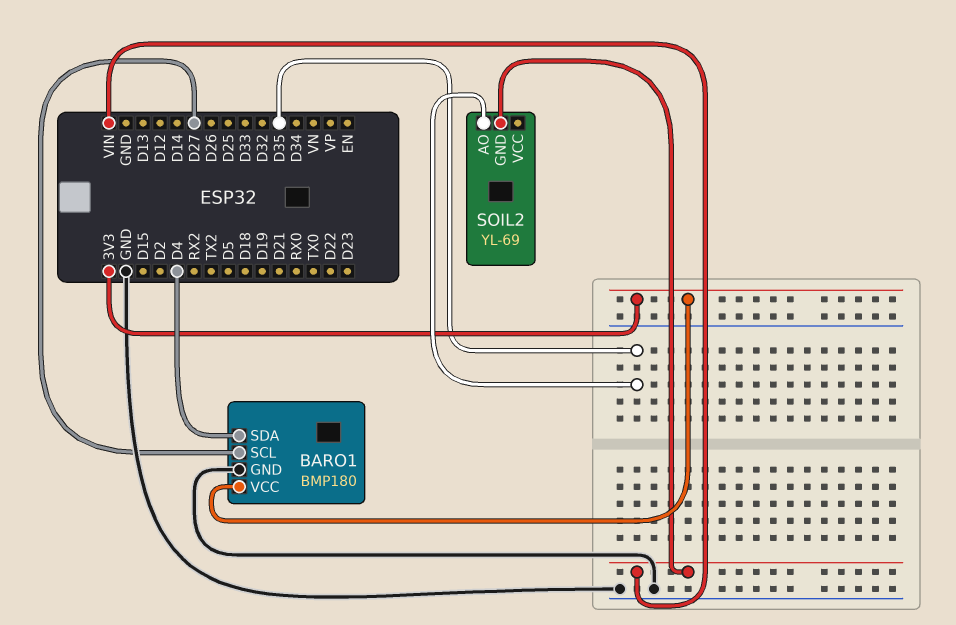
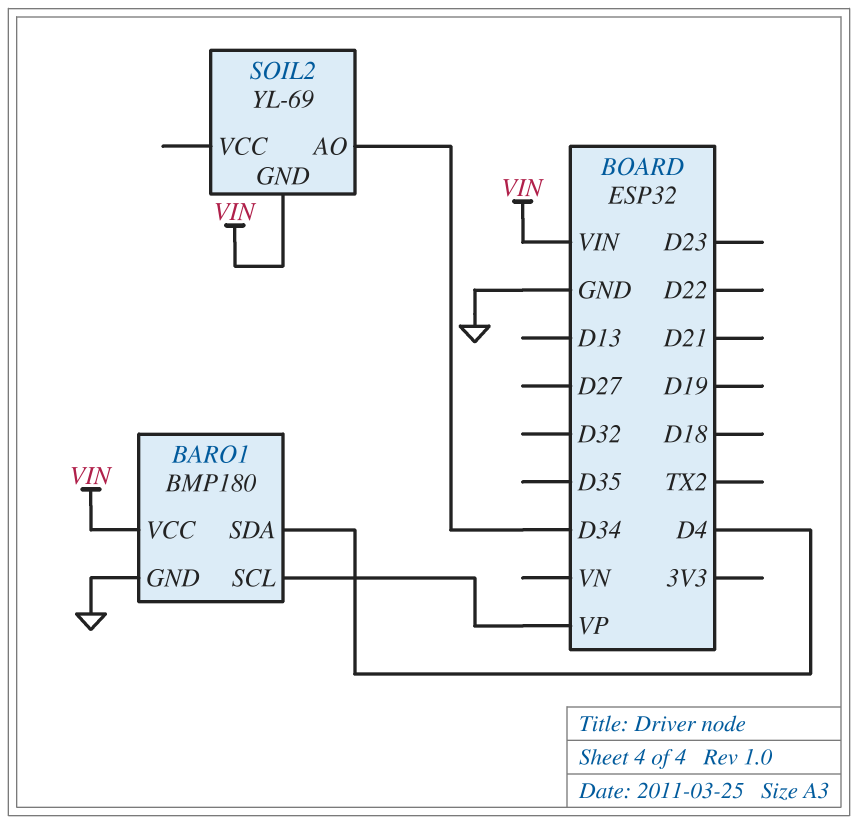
BARO1 pin SCL: D27 -> VP
BARO1 pin VCC: 3V3 -> VIN
SOIL2 pin AO: D35 -> D34

